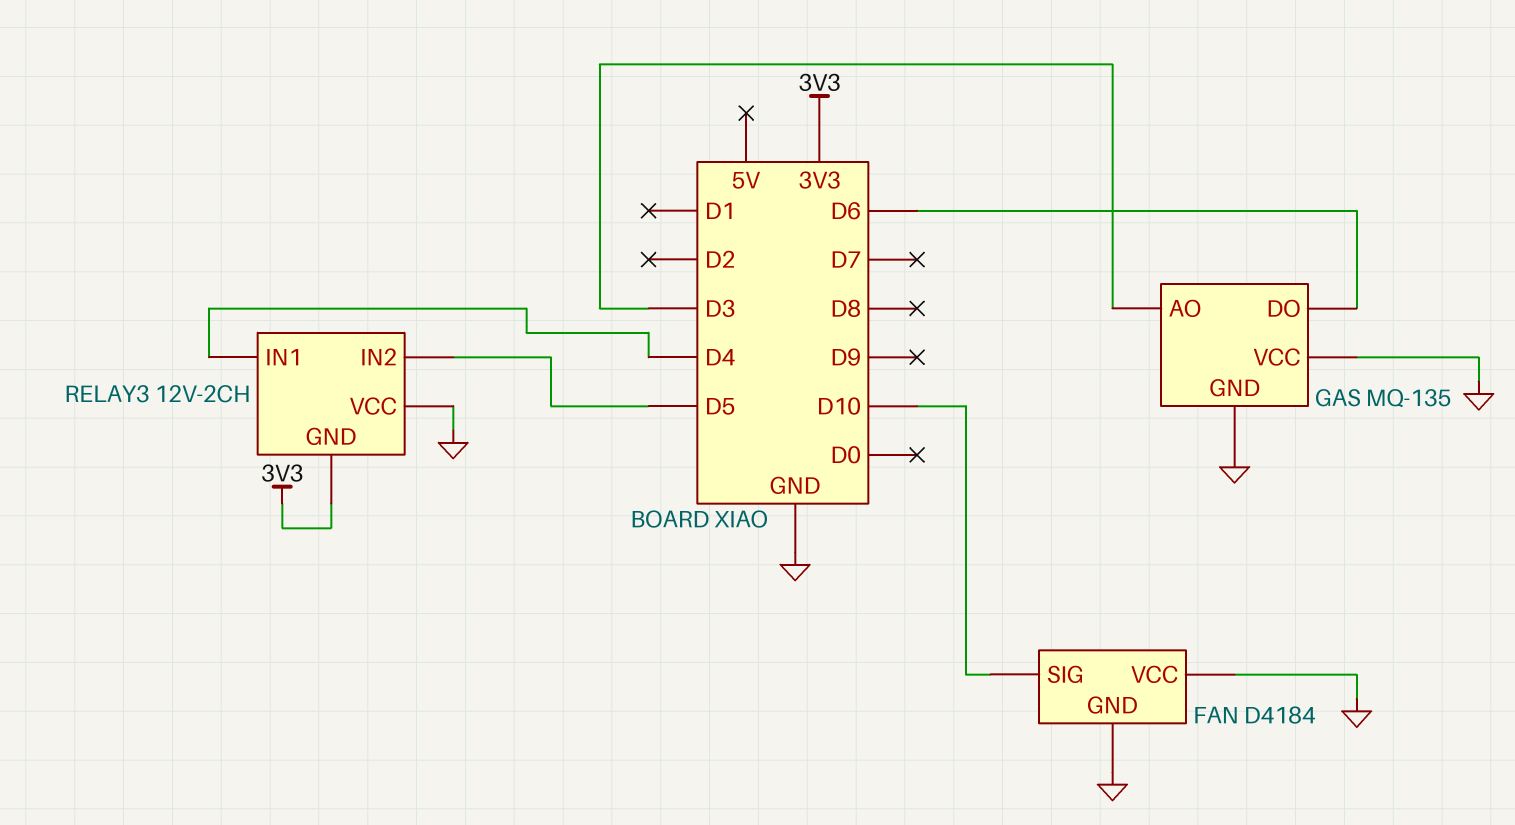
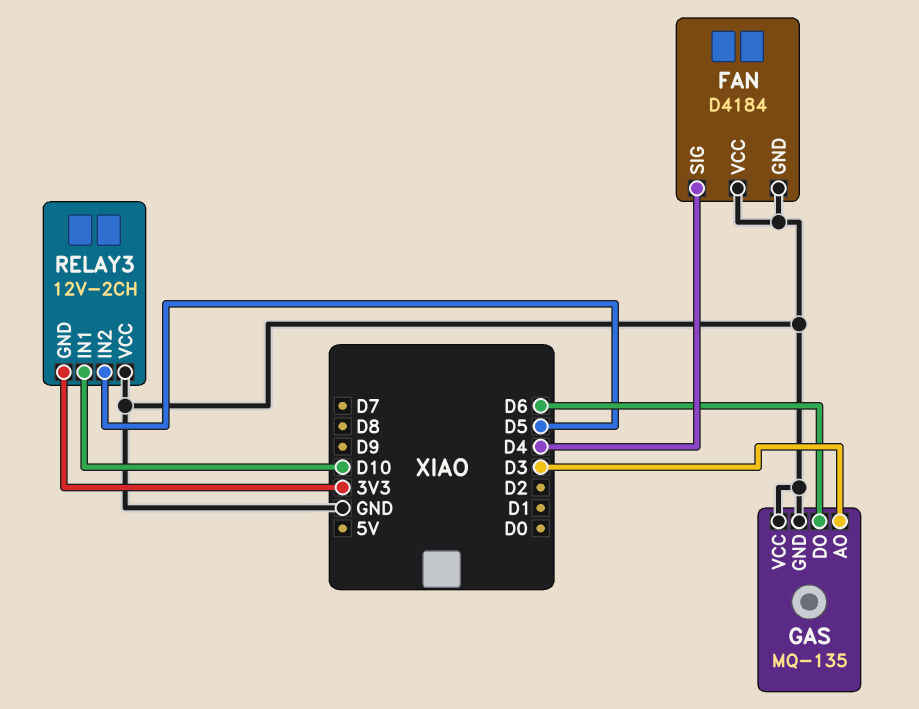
FAN pin SIG: D10 -> D4
RELAY3 pin IN1: D4 -> D10

